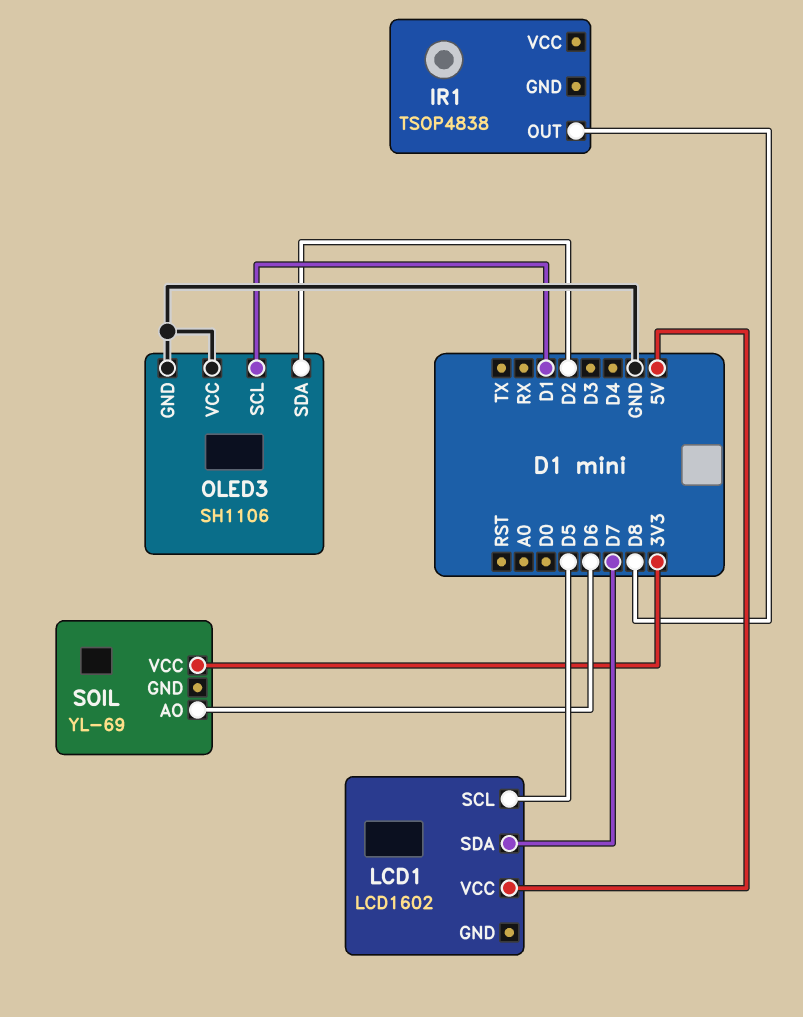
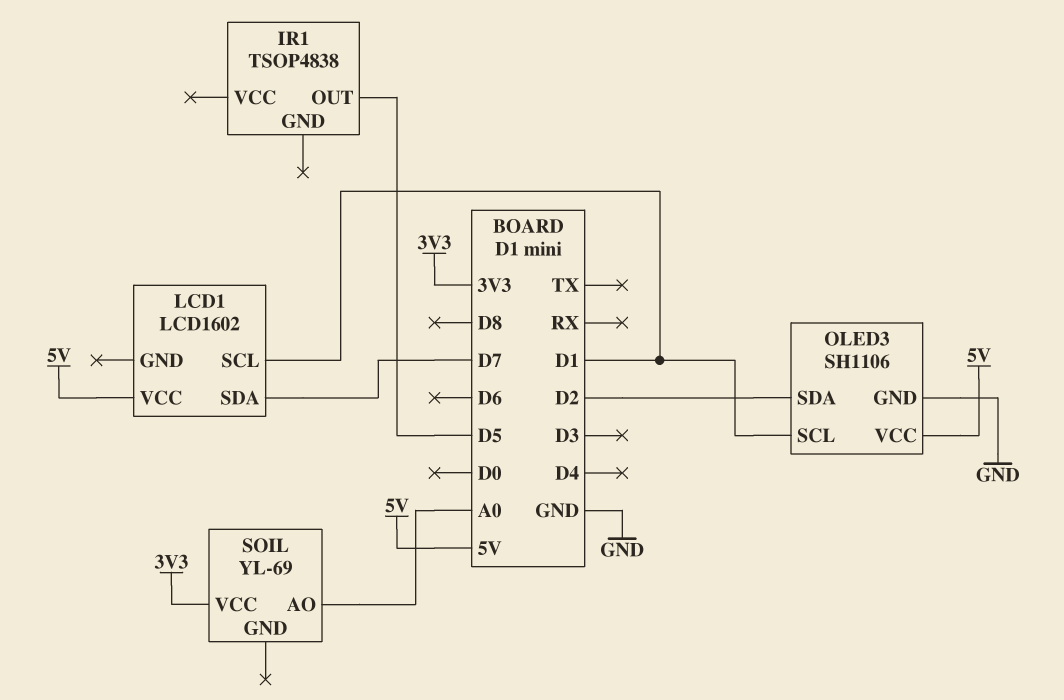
IR1 pin OUT: D8 -> D5
LCD1 pin SCL: D5 -> D1
OLED3 pin VCC: GND -> 5V
SOIL pin AO: D6 -> A0

